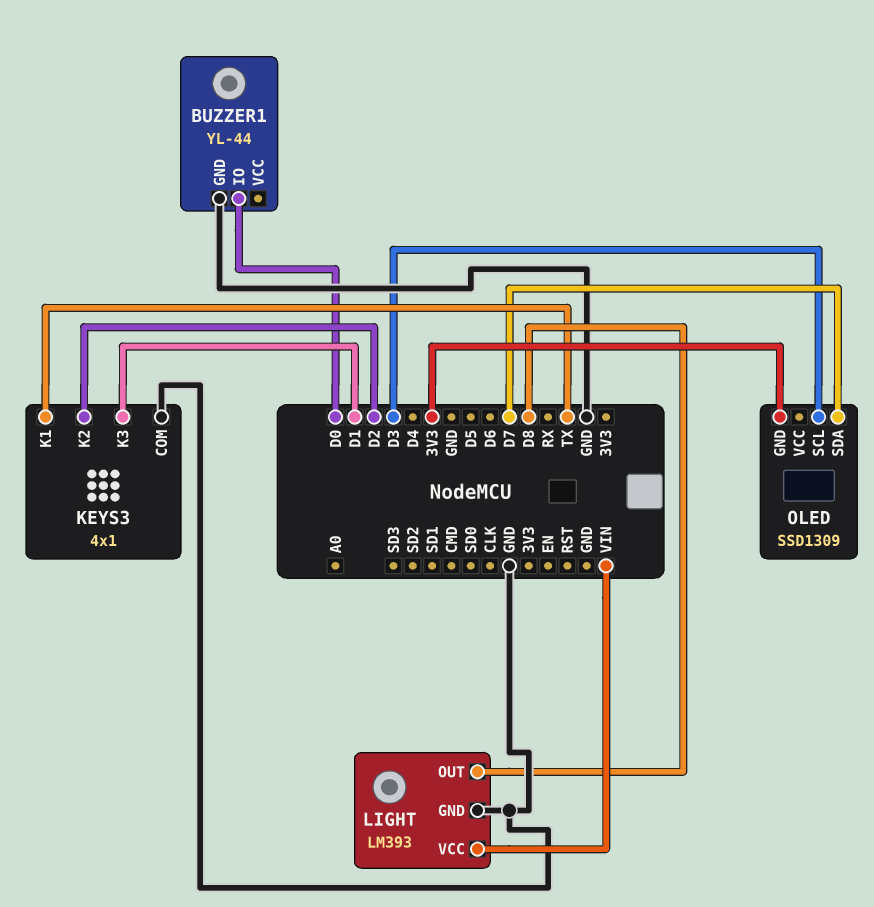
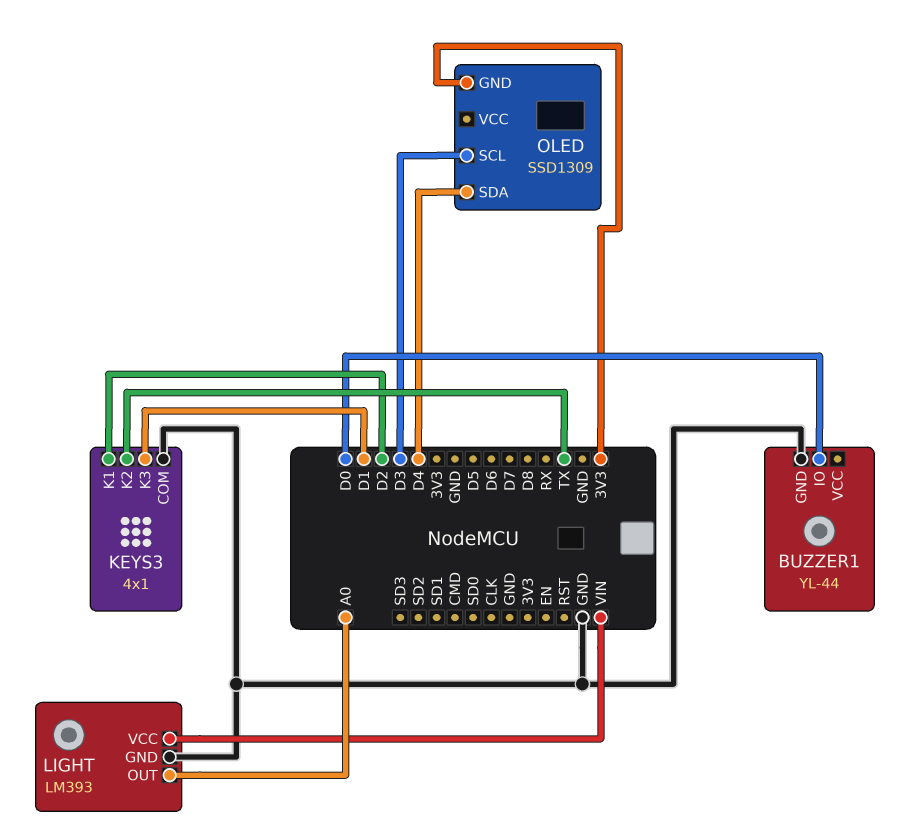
KEYS3 pin K1: TX -> D2
KEYS3 pin K2: D2 -> TX
LIGHT pin OUT: D8 -> A0
OLED pin SDA: D7 -> D4

